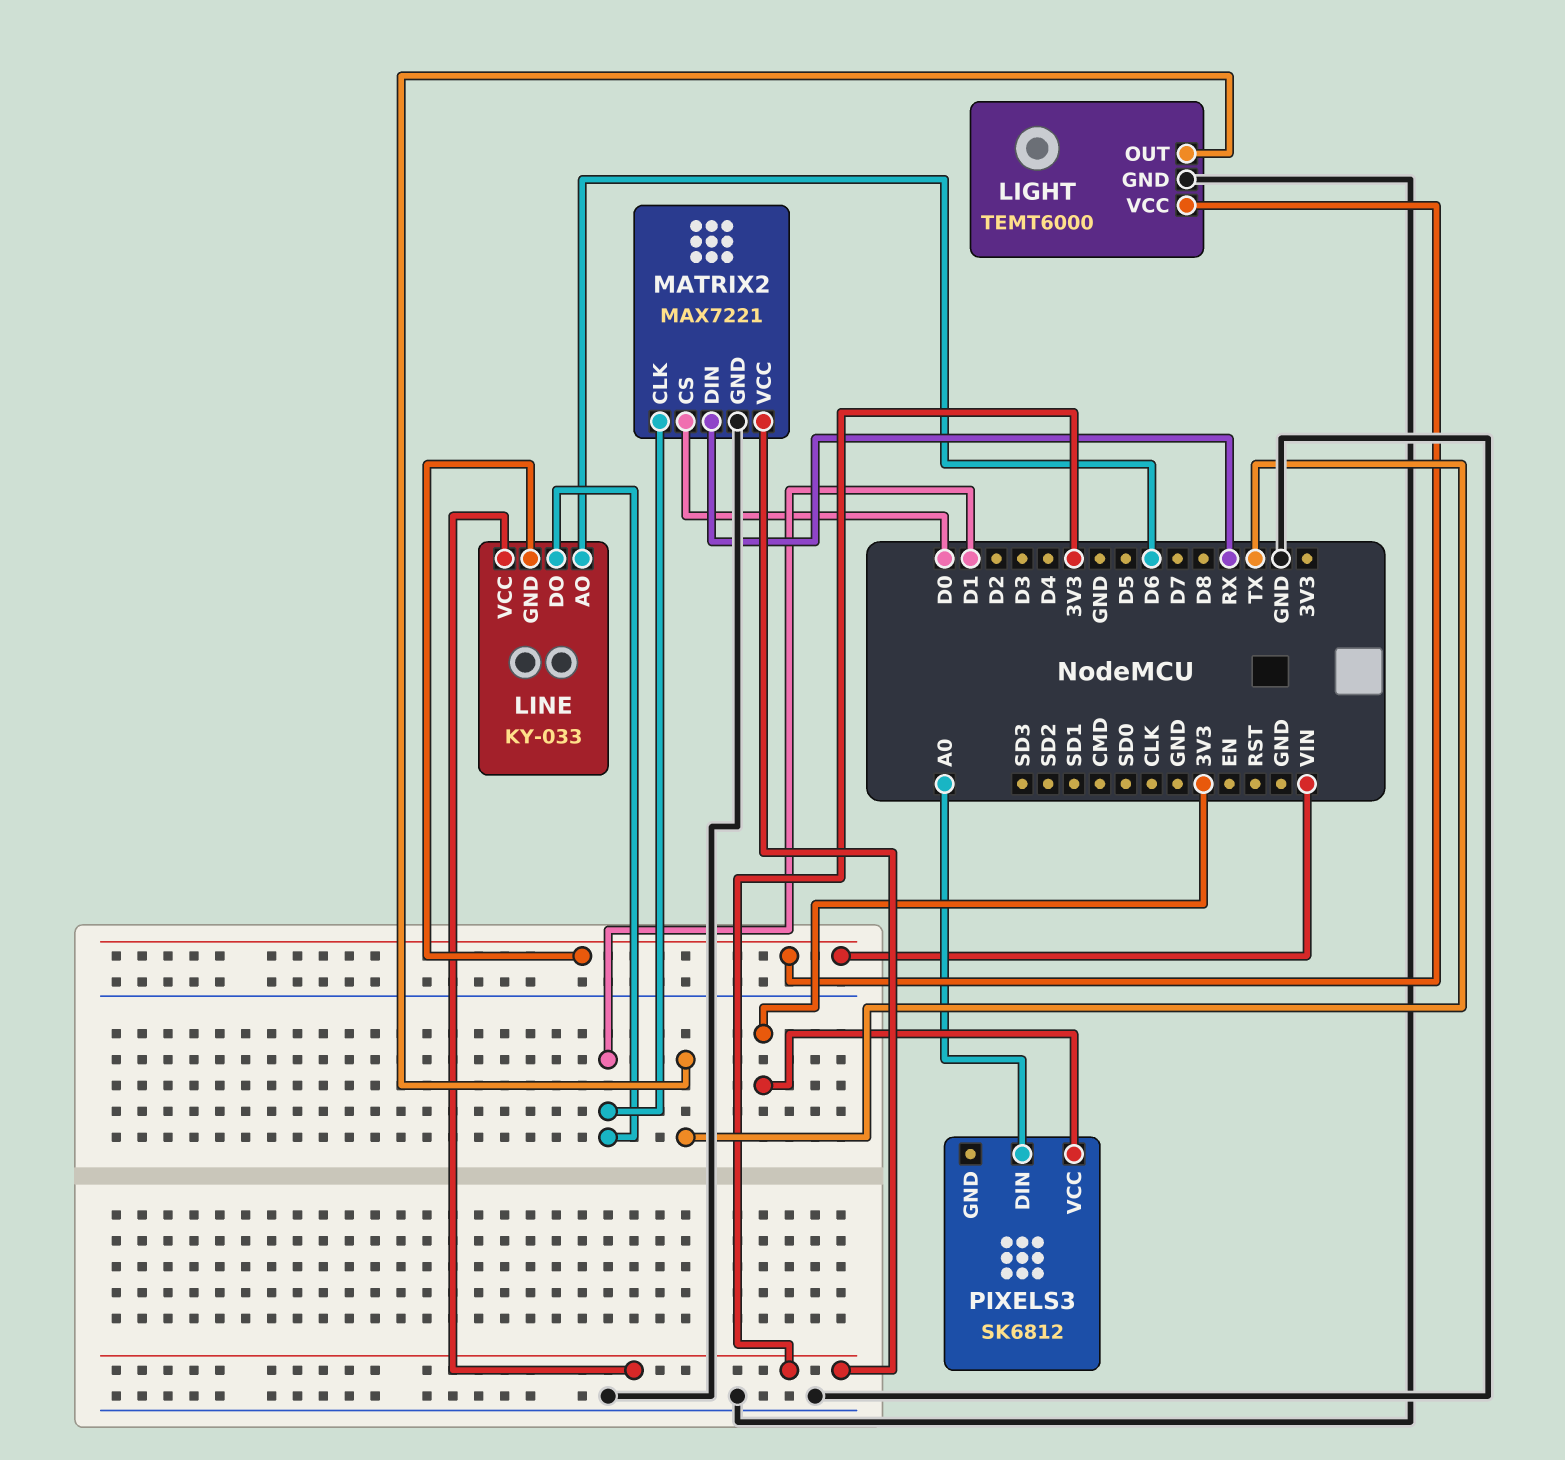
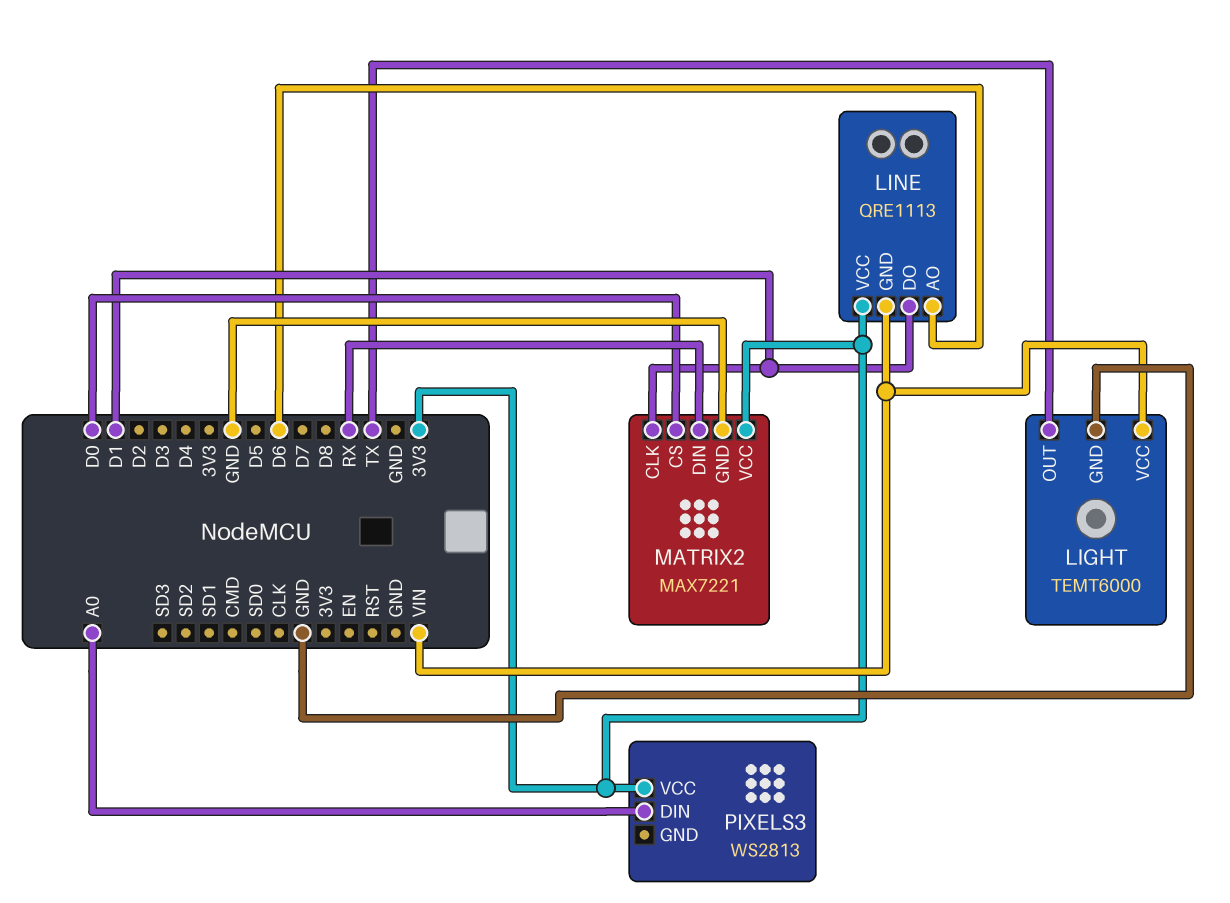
LINE: KY-033 -> QRE1113
PIXELS3: SK6812 -> WS2813

